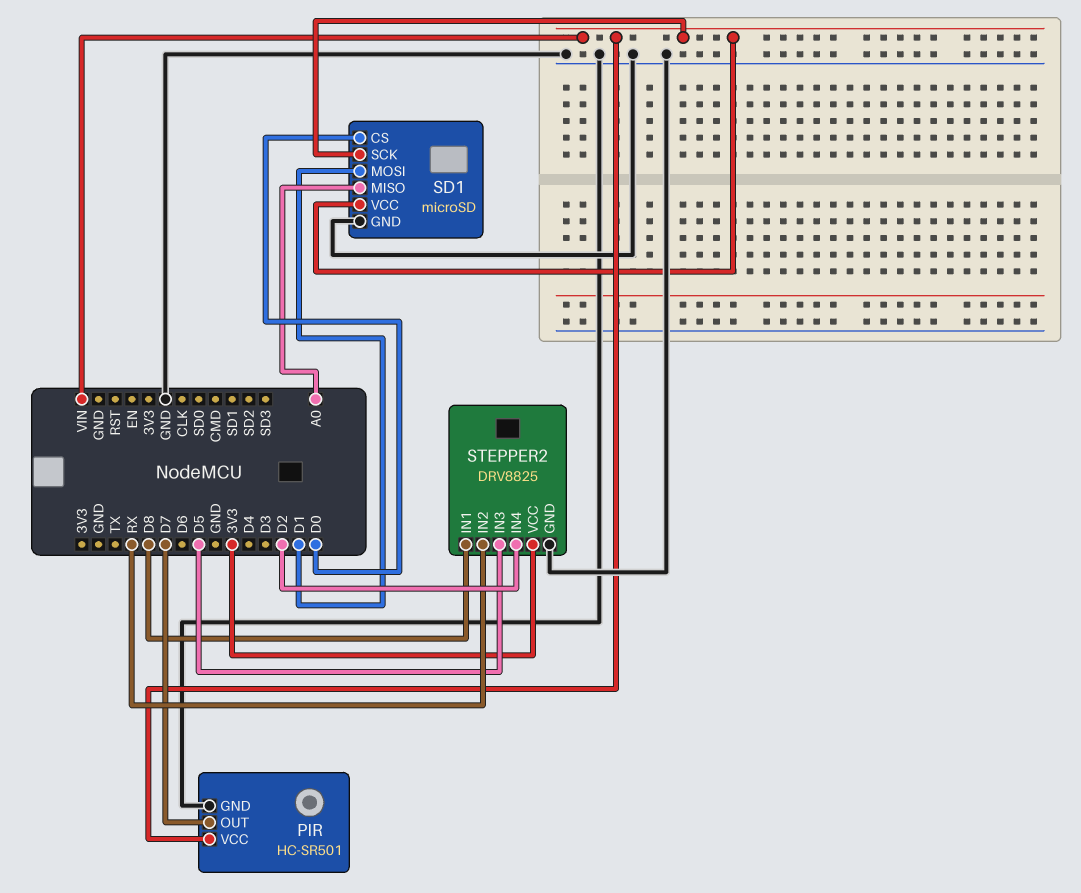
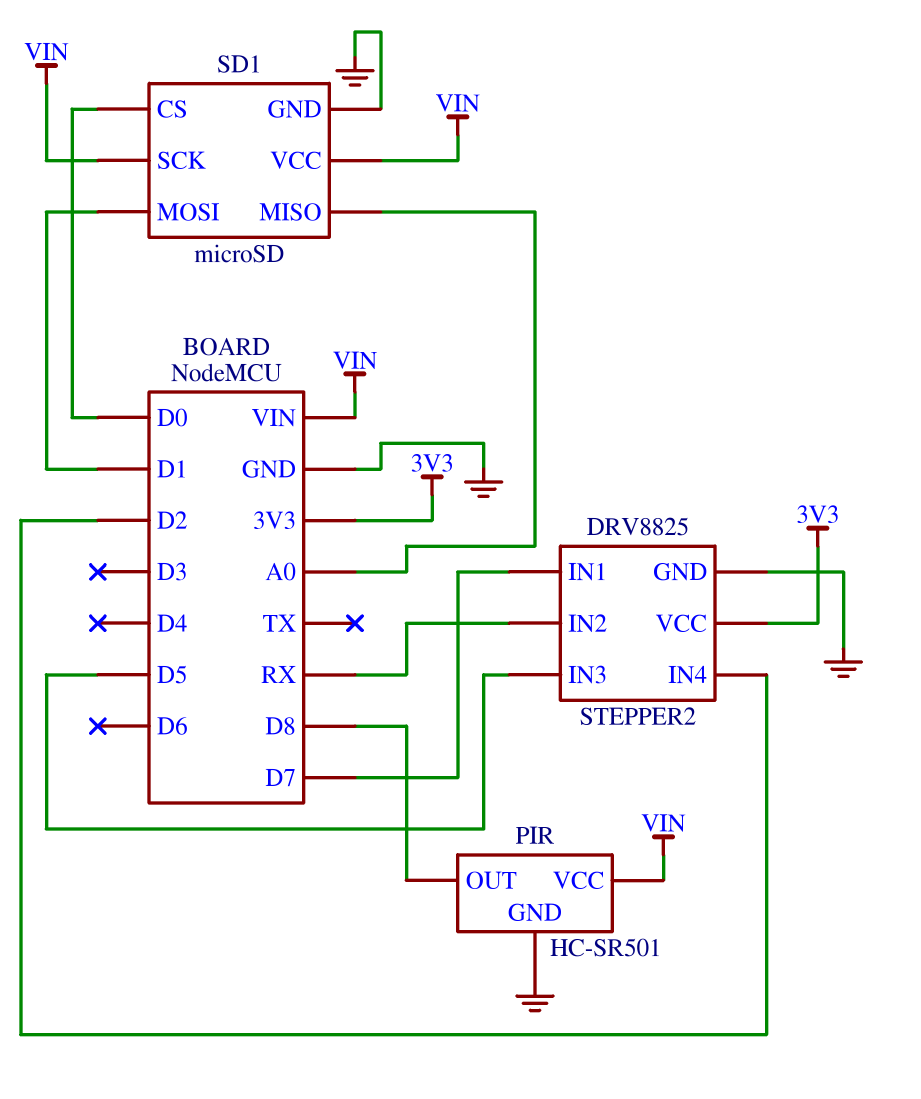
PIR pin OUT: D7 -> D8
STEPPER2 pin IN1: D8 -> D7

